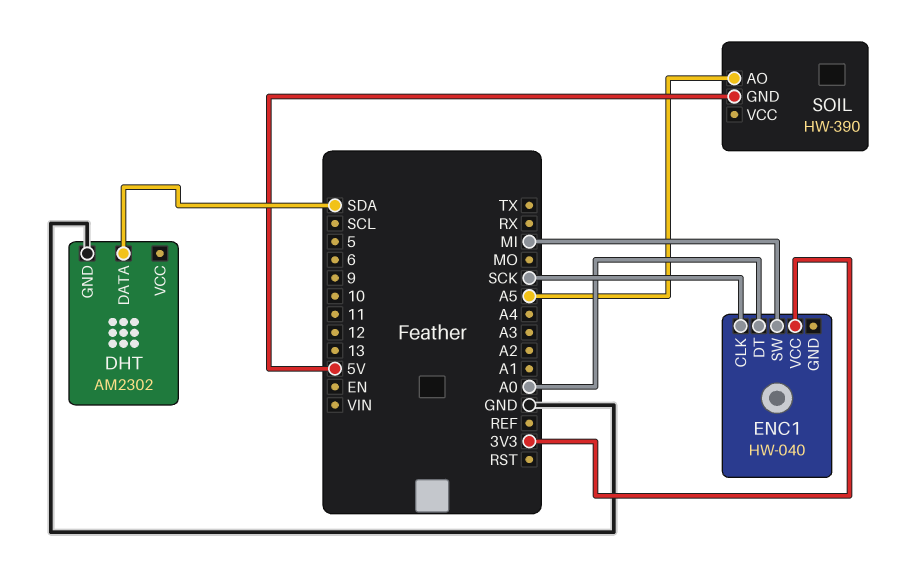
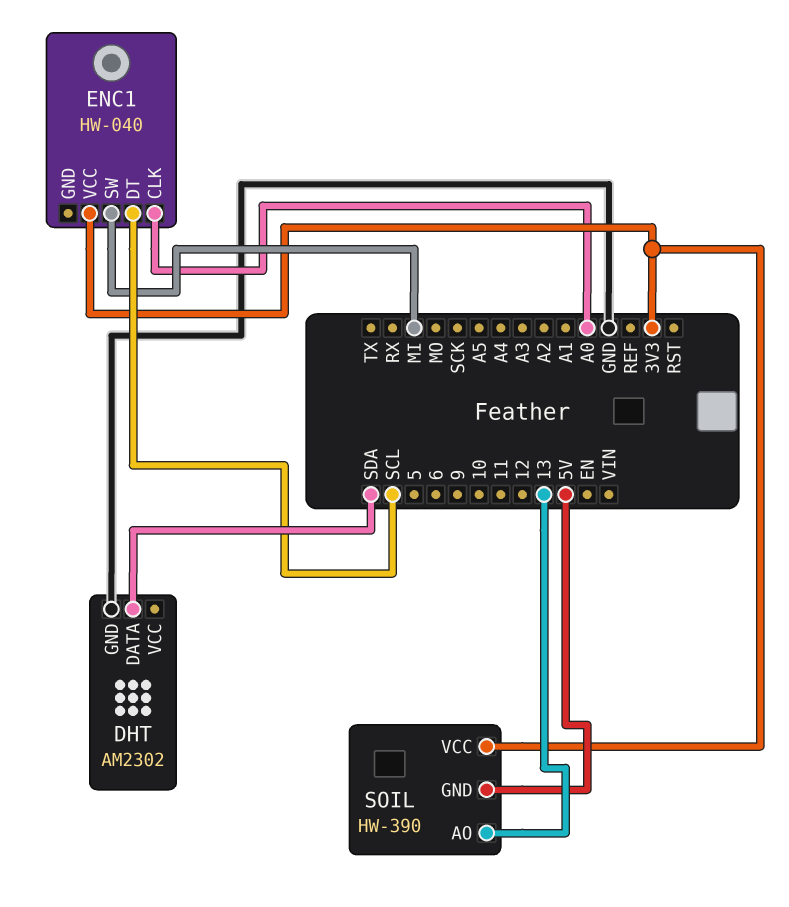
ENC1 pin CLK: SCK -> A0
ENC1 pin DT: A0 -> SCL
SOIL pin AO: A5 -> 13
SOIL pin VCC: none -> 3V3

